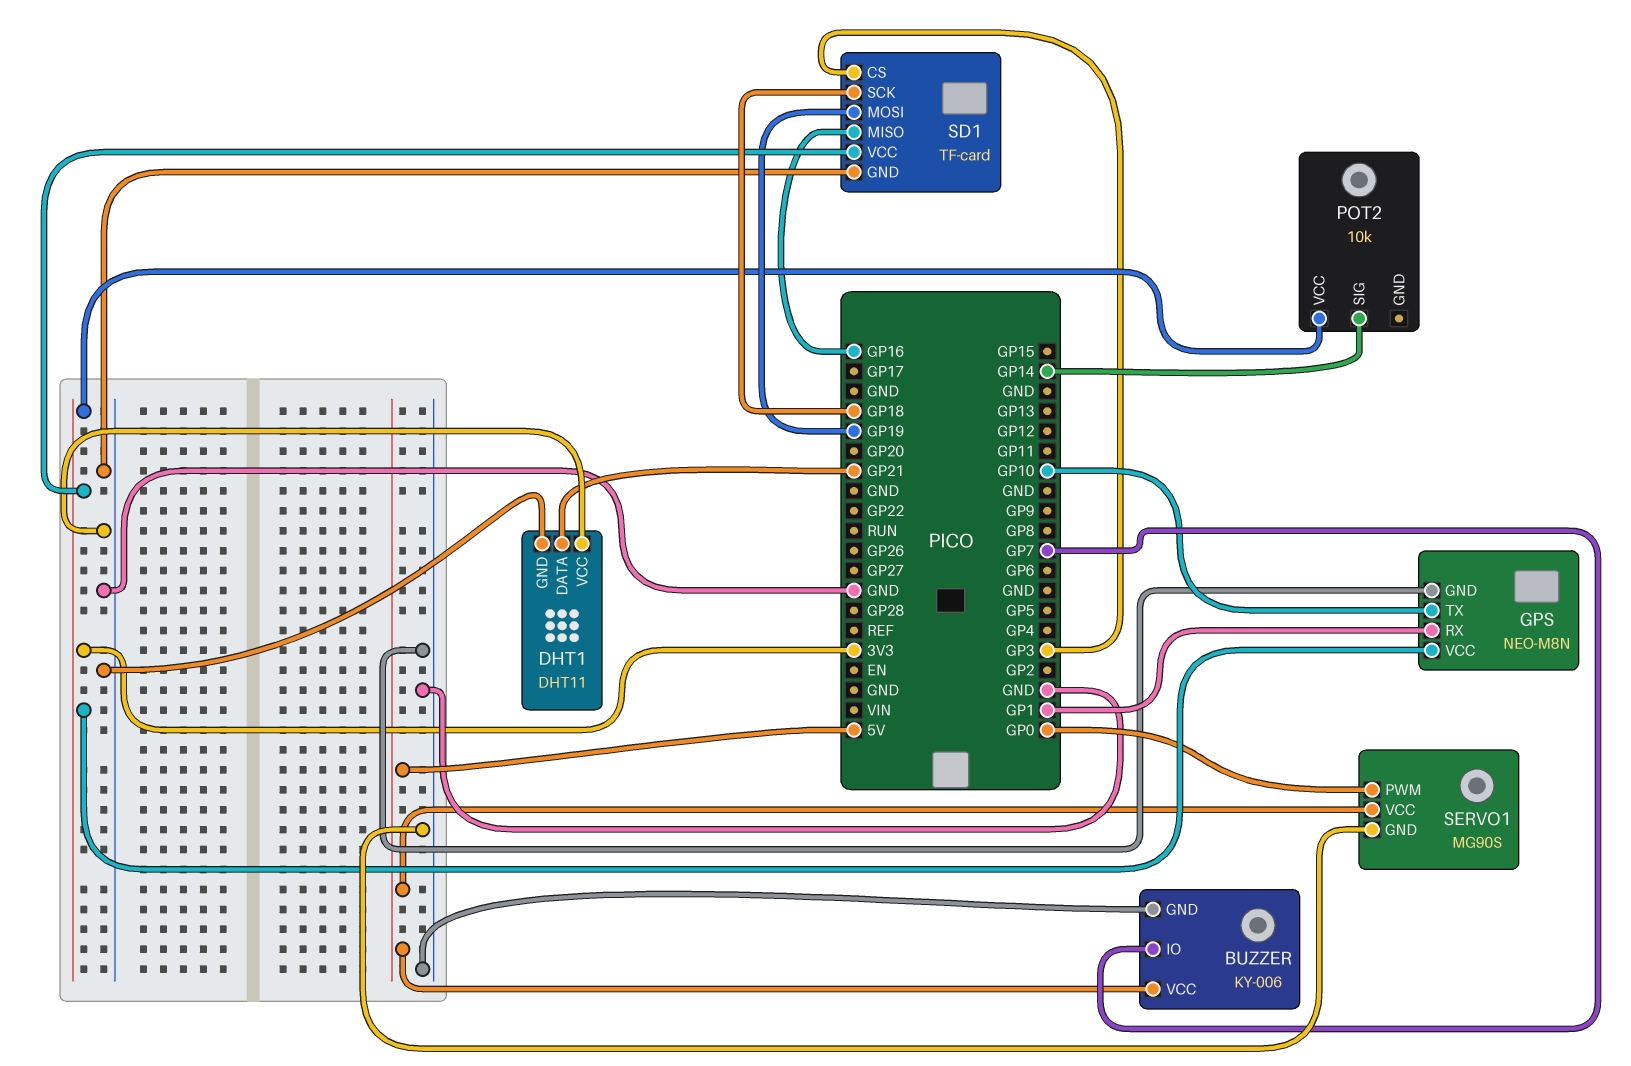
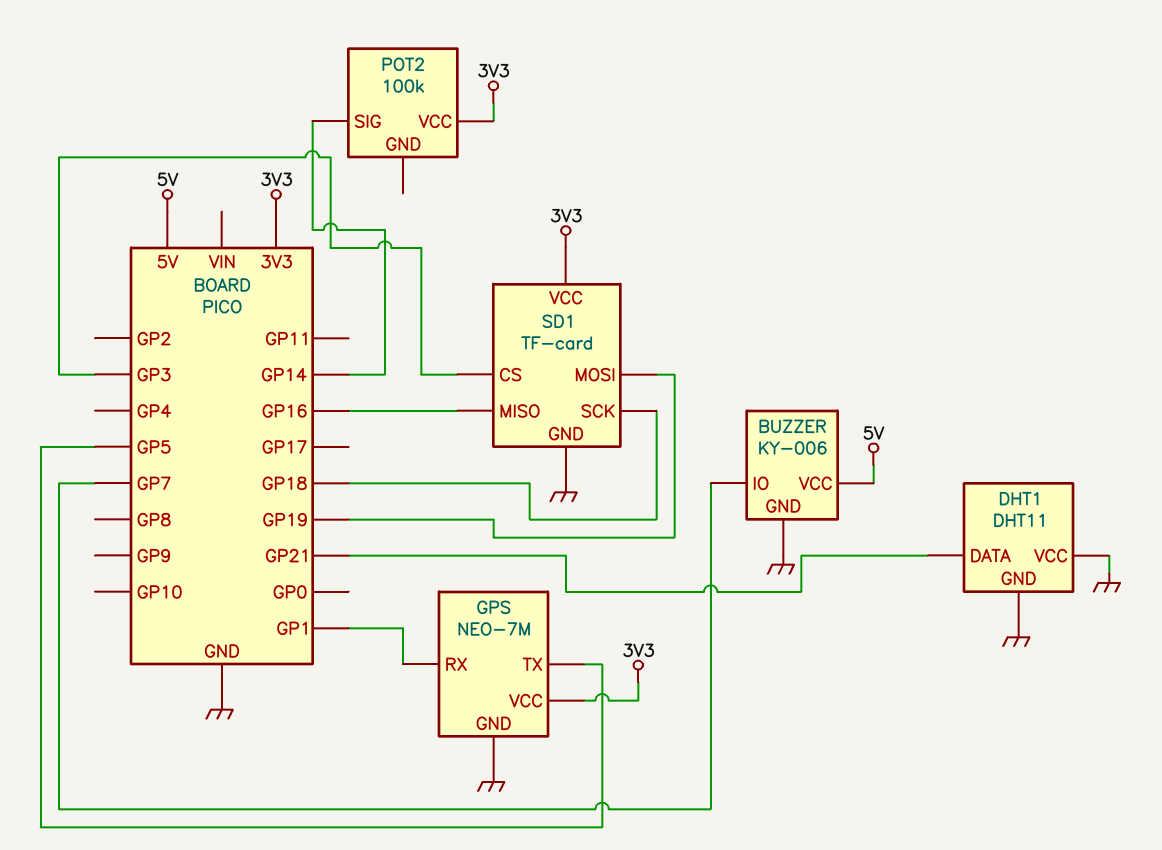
GPS: NEO-M8N -> NEO-7M
GPS pin TX: GP10 -> GP5
POT2: 10k -> 100k
SERVO1: MG90S -> none
SERVO1 pin GND: GND -> none
SERVO1 pin PWM: GP0 -> none
SERVO1 pin VCC: 5V -> none

